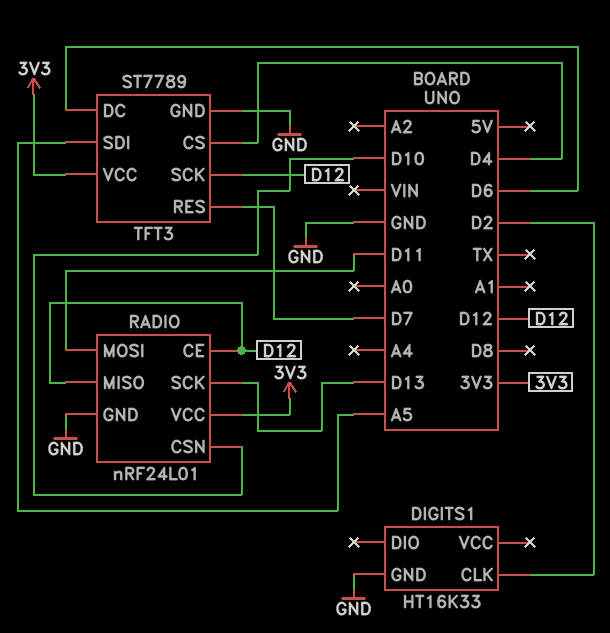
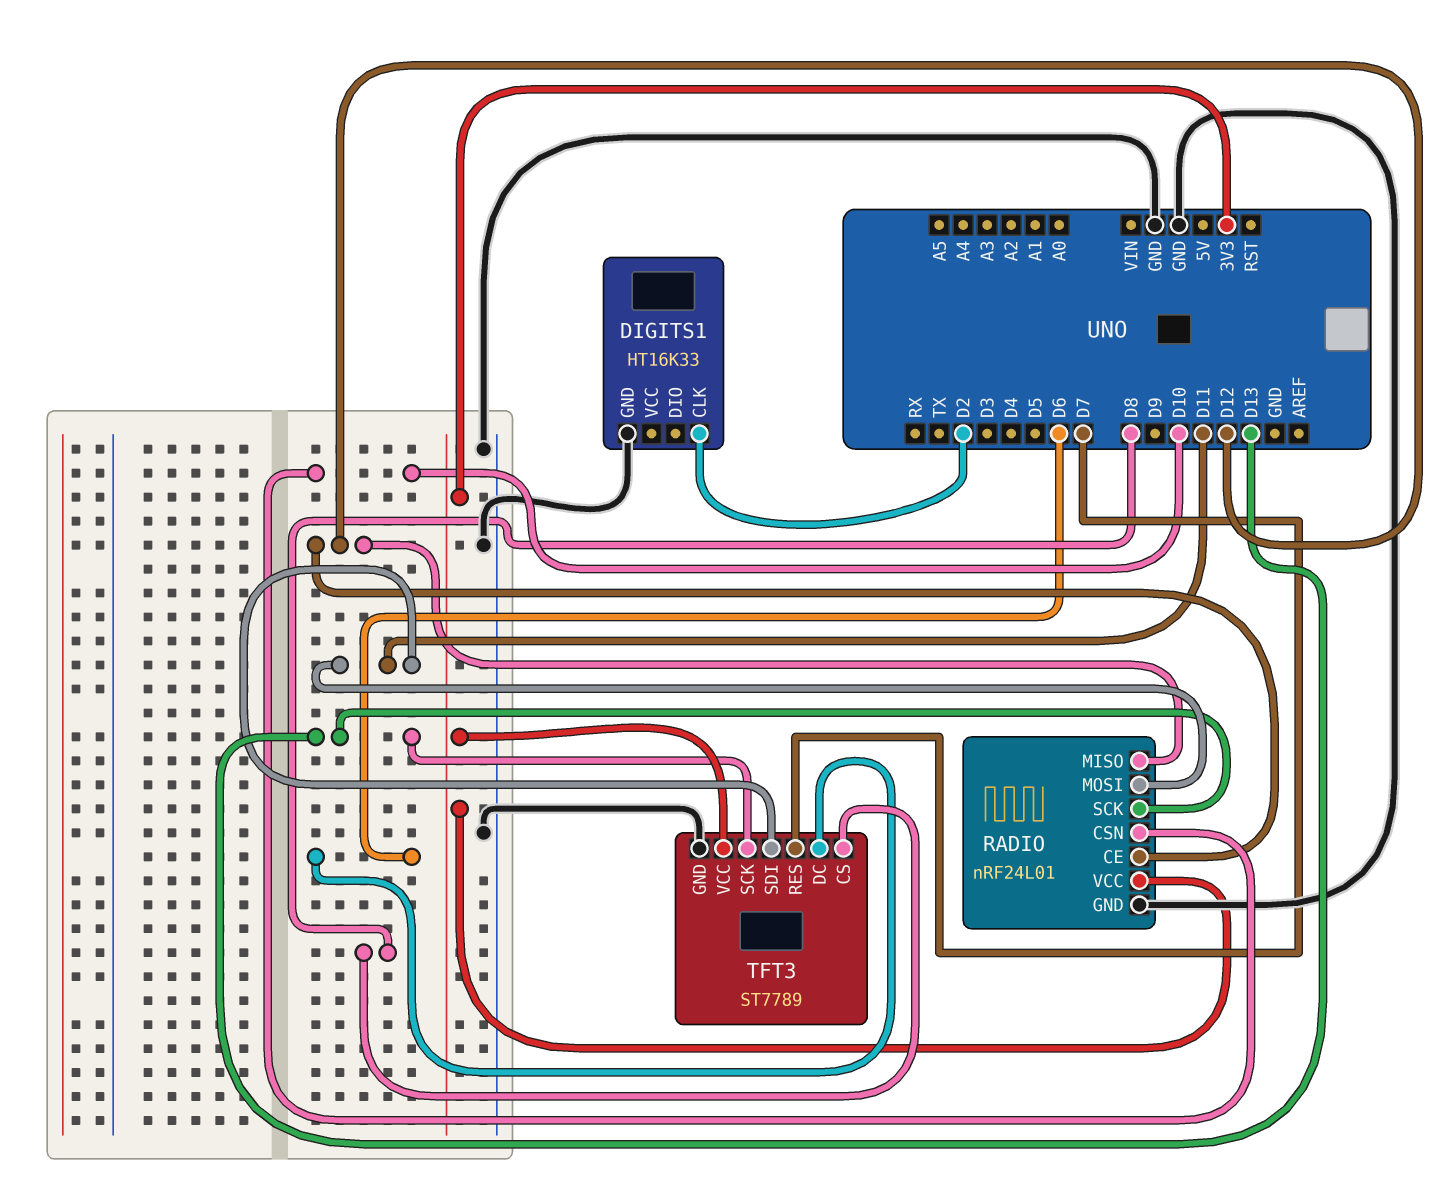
TFT3 pin CS: D4 -> D8
TFT3 pin SCK: D12 -> D13
TFT3 pin SDI: A5 -> D11

